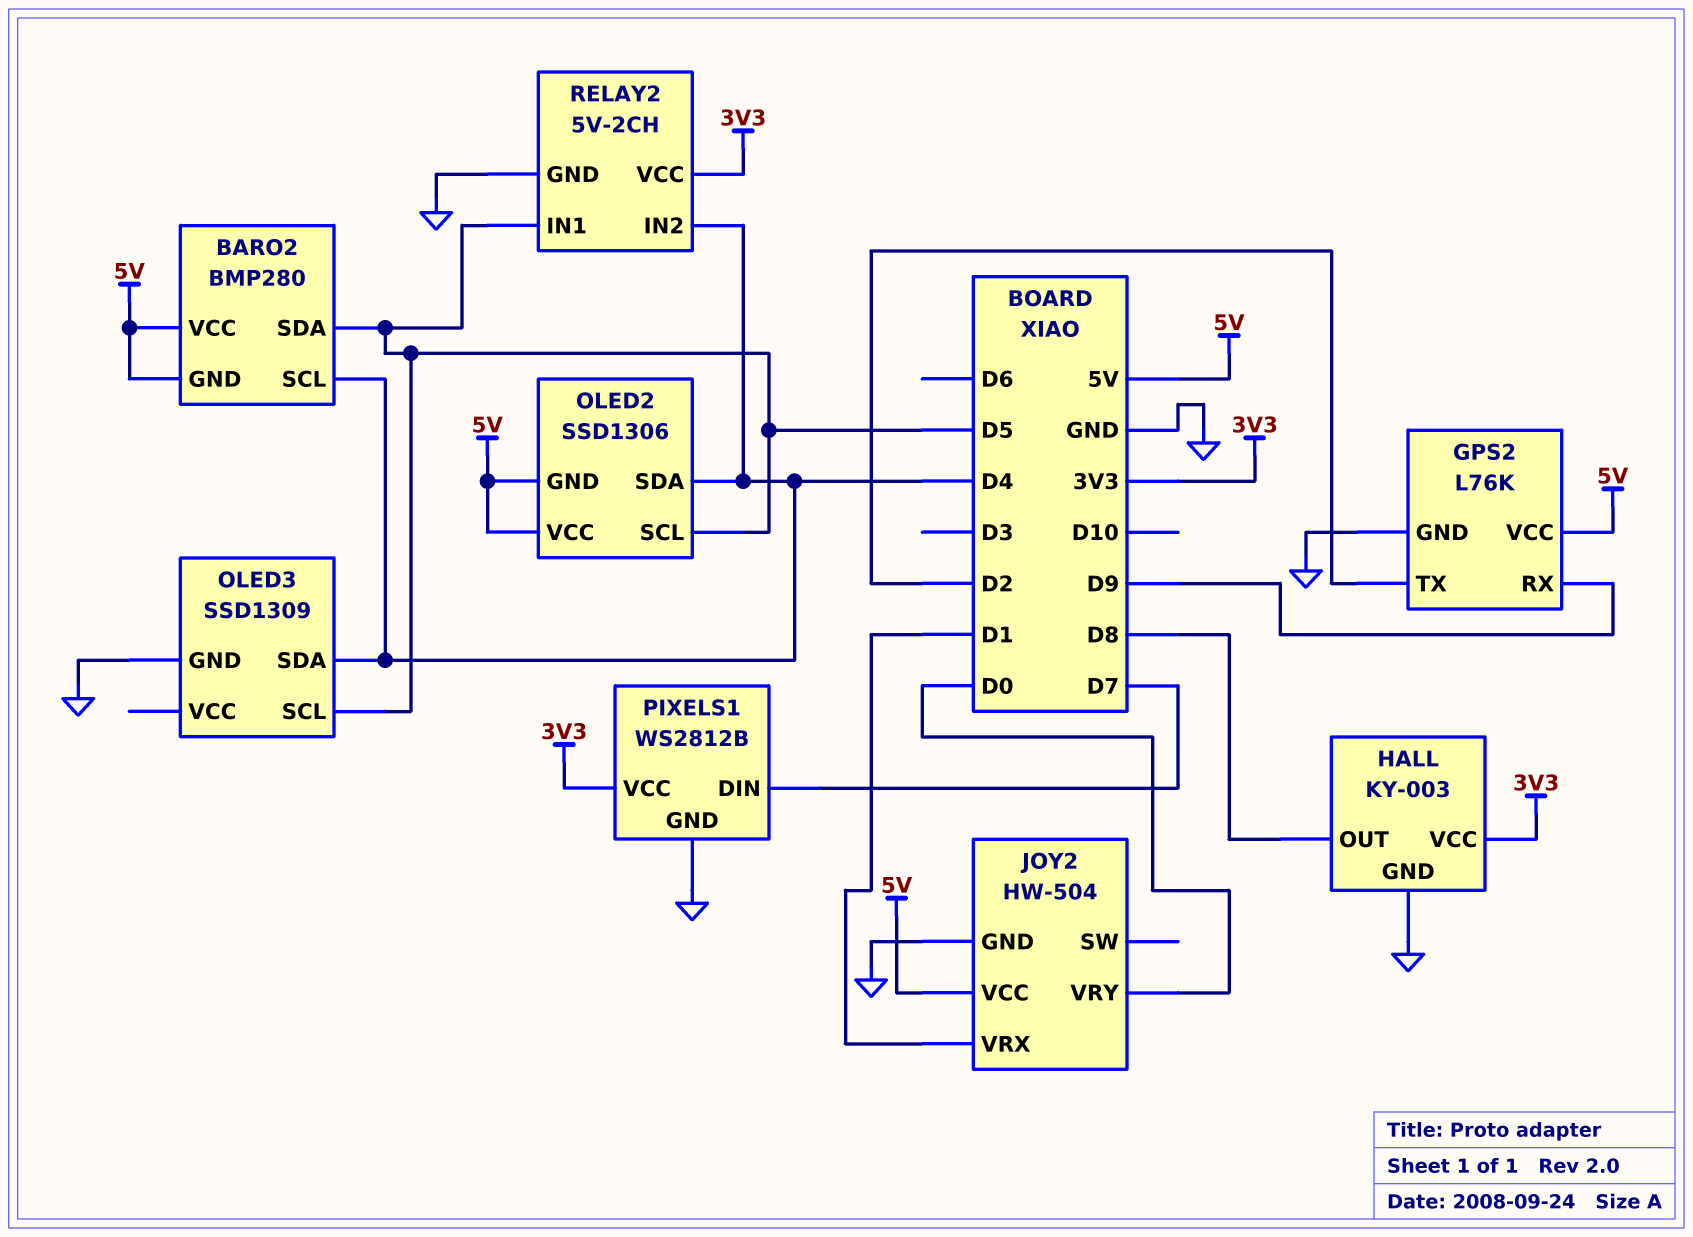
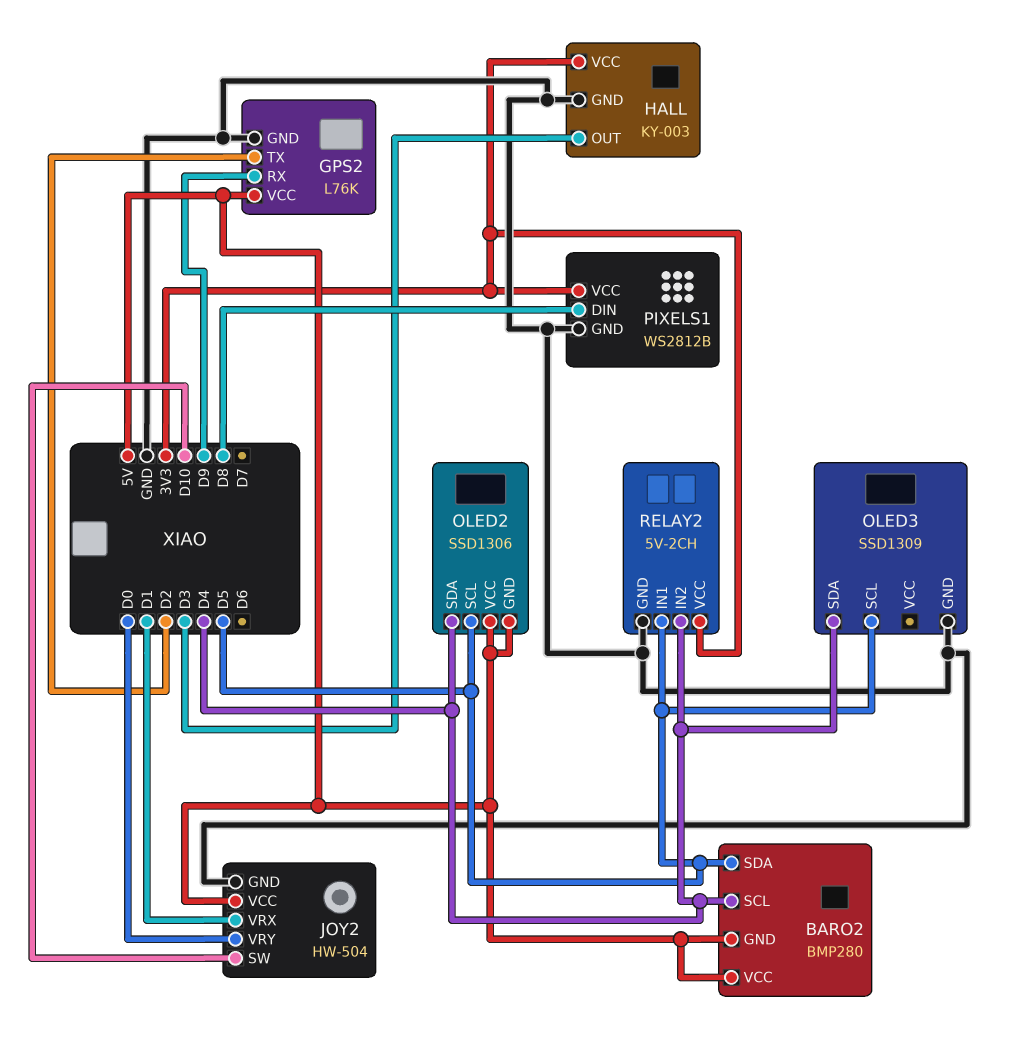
HALL pin OUT: D8 -> D3
JOY2 pin SW: none -> D10
PIXELS1 pin DIN: D7 -> D8

